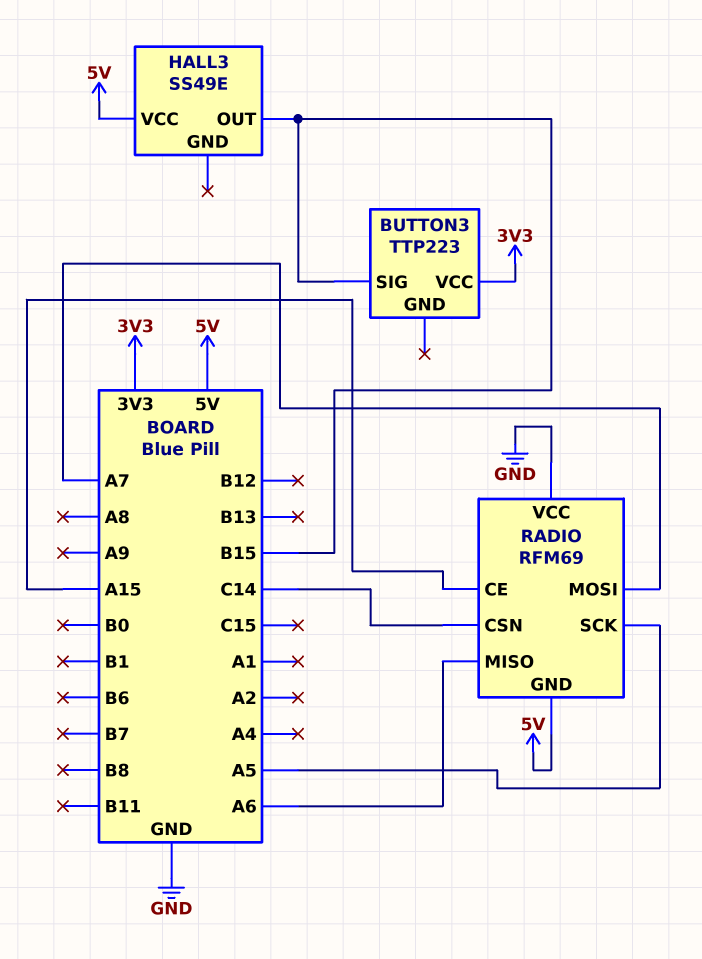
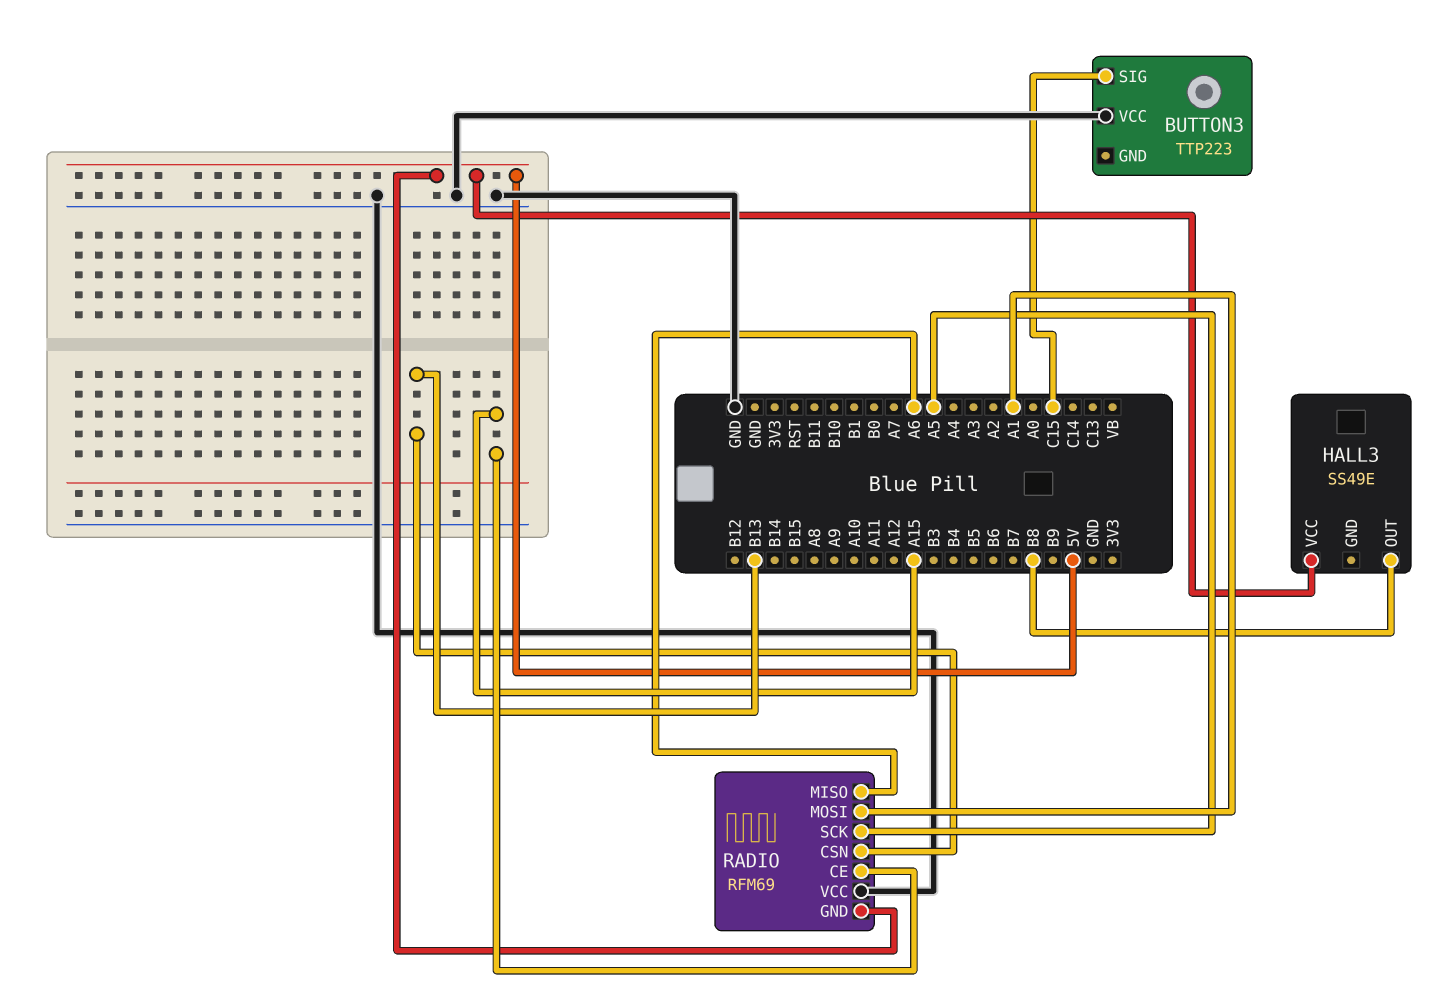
BUTTON3 pin SIG: B15 -> C15
BUTTON3 pin VCC: 3V3 -> GND
HALL3 pin OUT: B15 -> B8
RADIO pin CSN: C14 -> B13
RADIO pin MOSI: A7 -> A1

